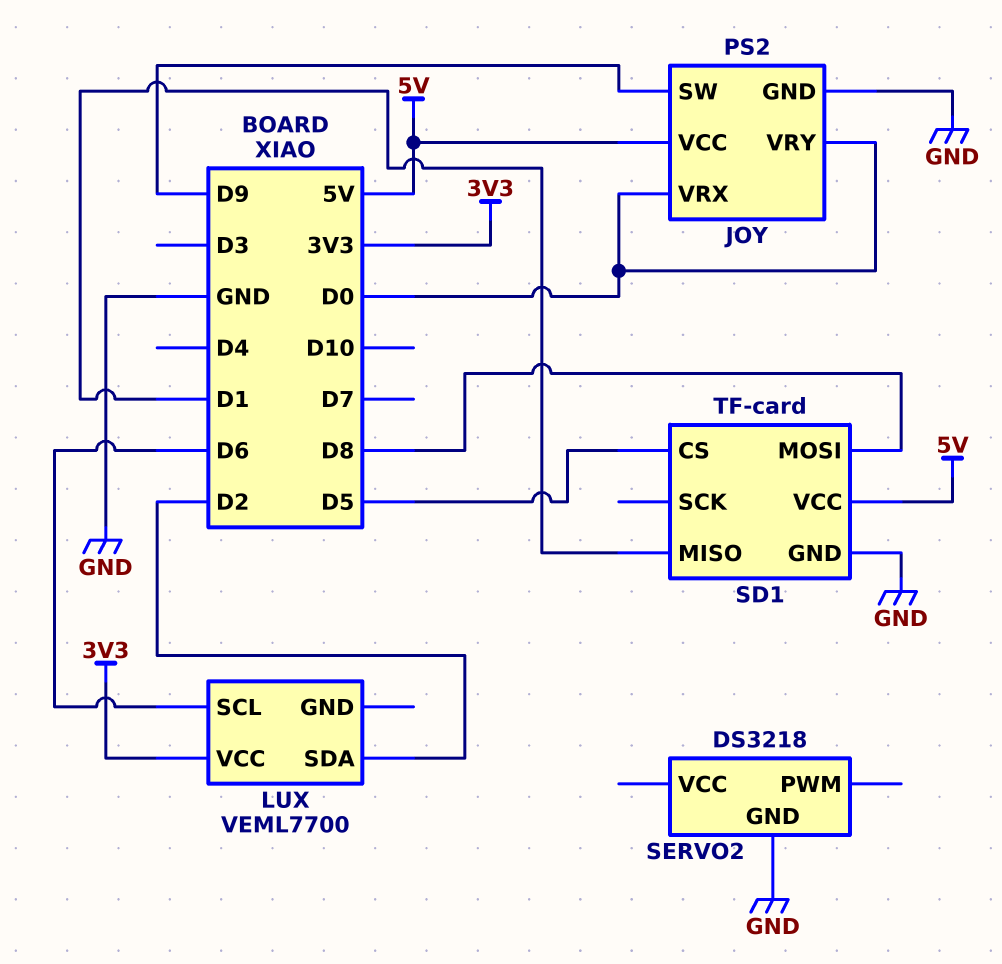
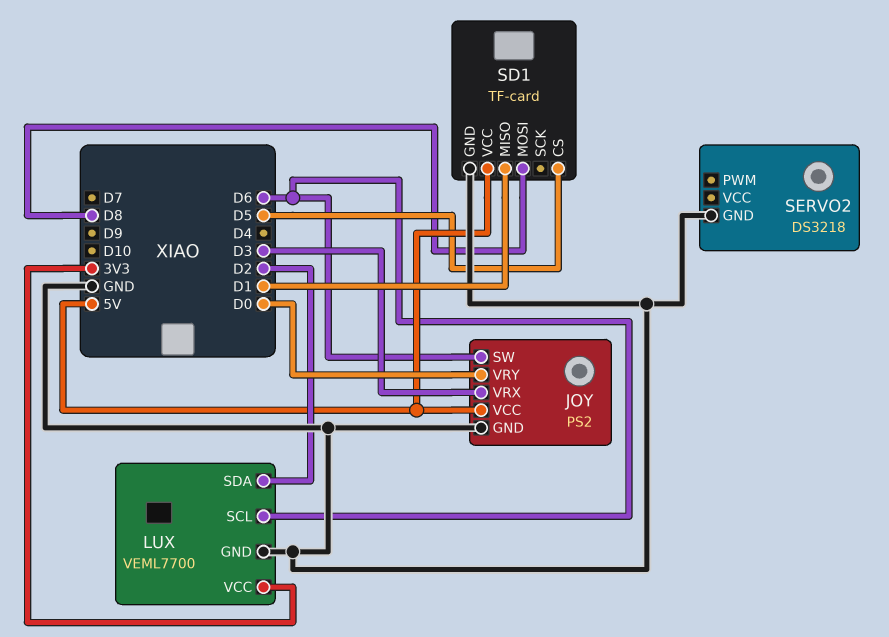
JOY pin SW: D9 -> D6
JOY pin VRX: D0 -> D3
LUX pin GND: none -> GND

